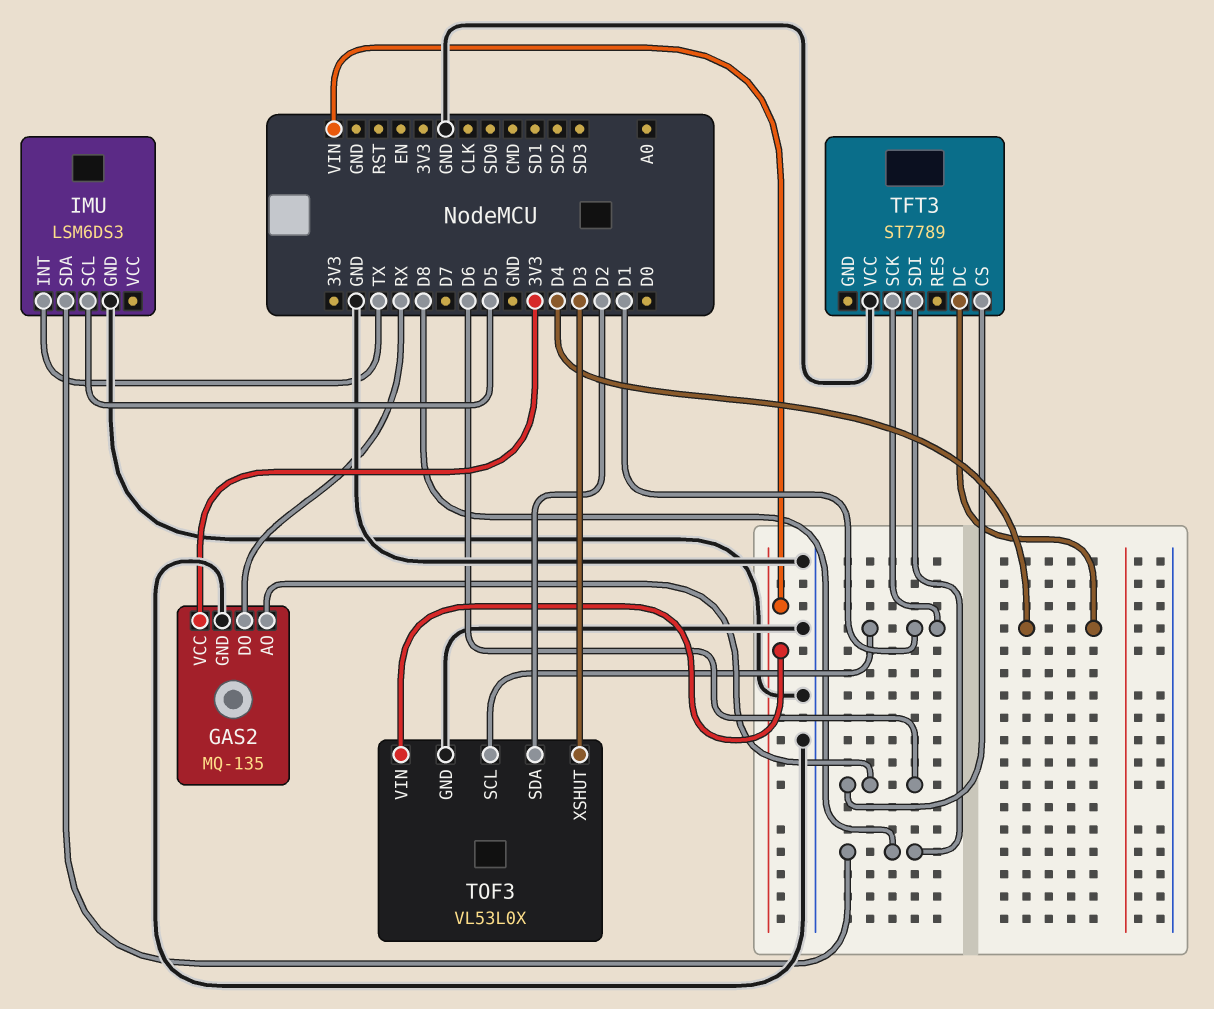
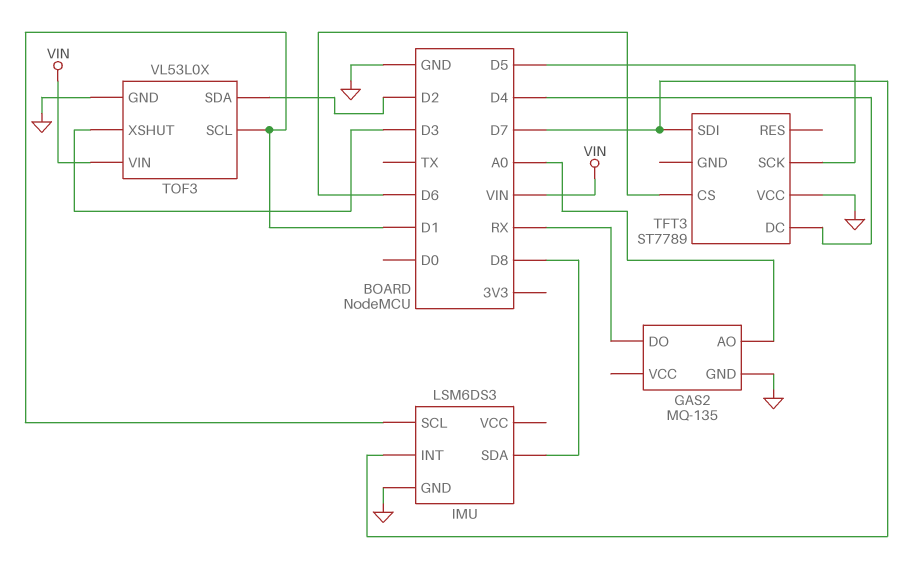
GAS2 pin AO: D6 -> A0
GAS2 pin VCC: 3V3 -> none
IMU pin INT: TX -> D7
IMU pin SCL: D5 -> D1
TFT3 pin SCK: D1 -> D5
TFT3 pin SDI: D8 -> D7

